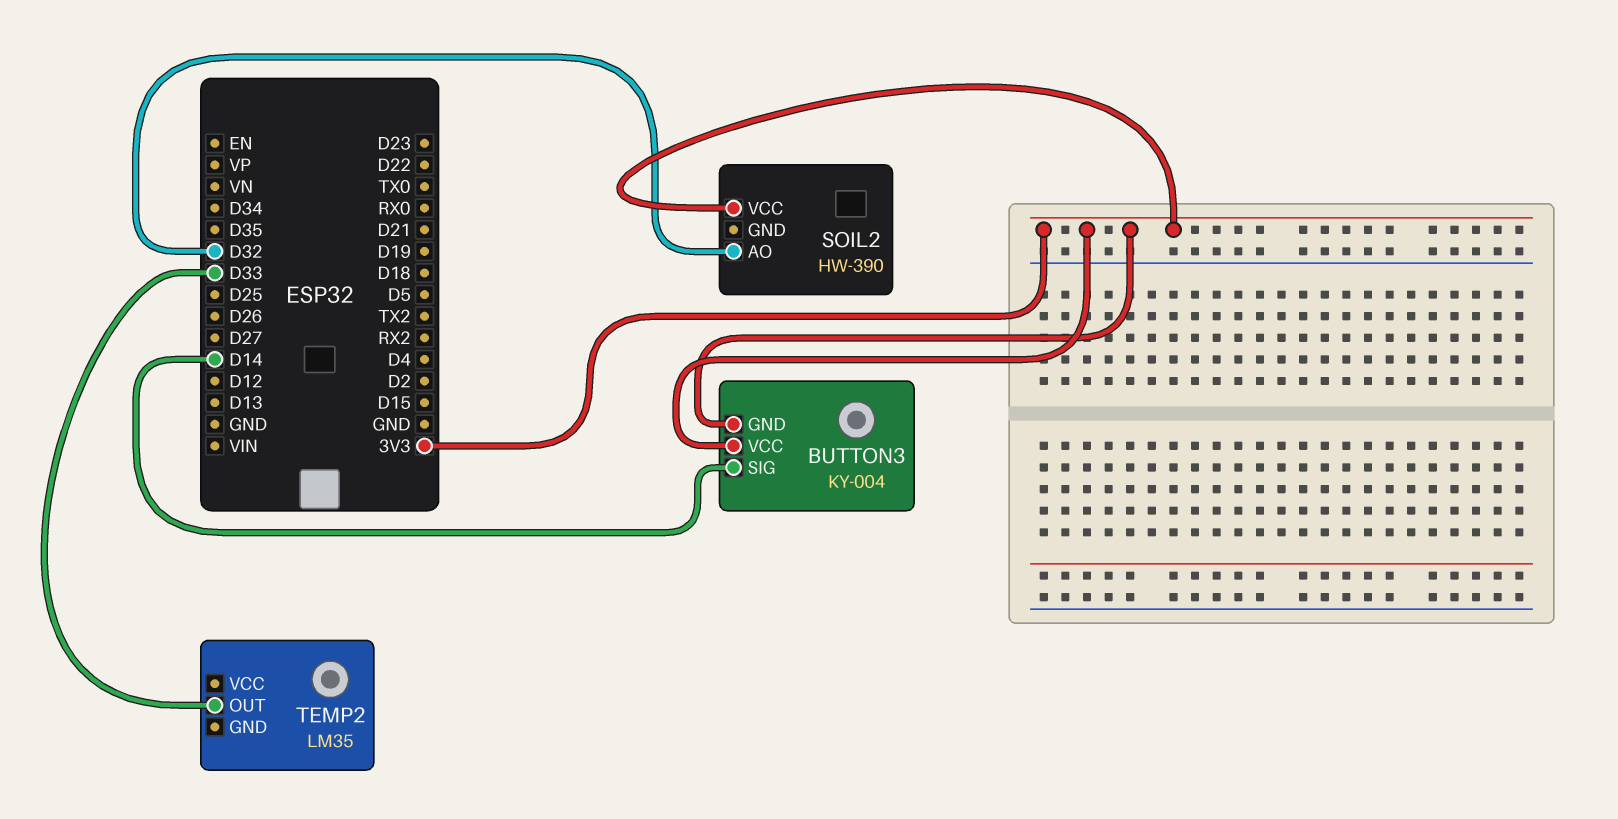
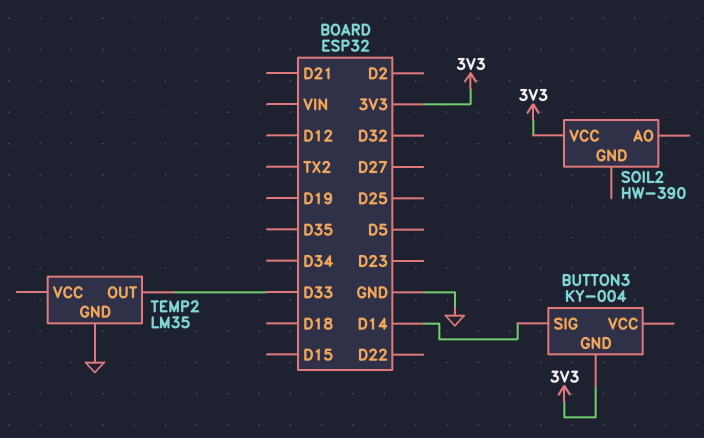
BUTTON3 pin VCC: 3V3 -> none
SOIL2 pin AO: D32 -> none
TEMP2 pin GND: none -> GND

